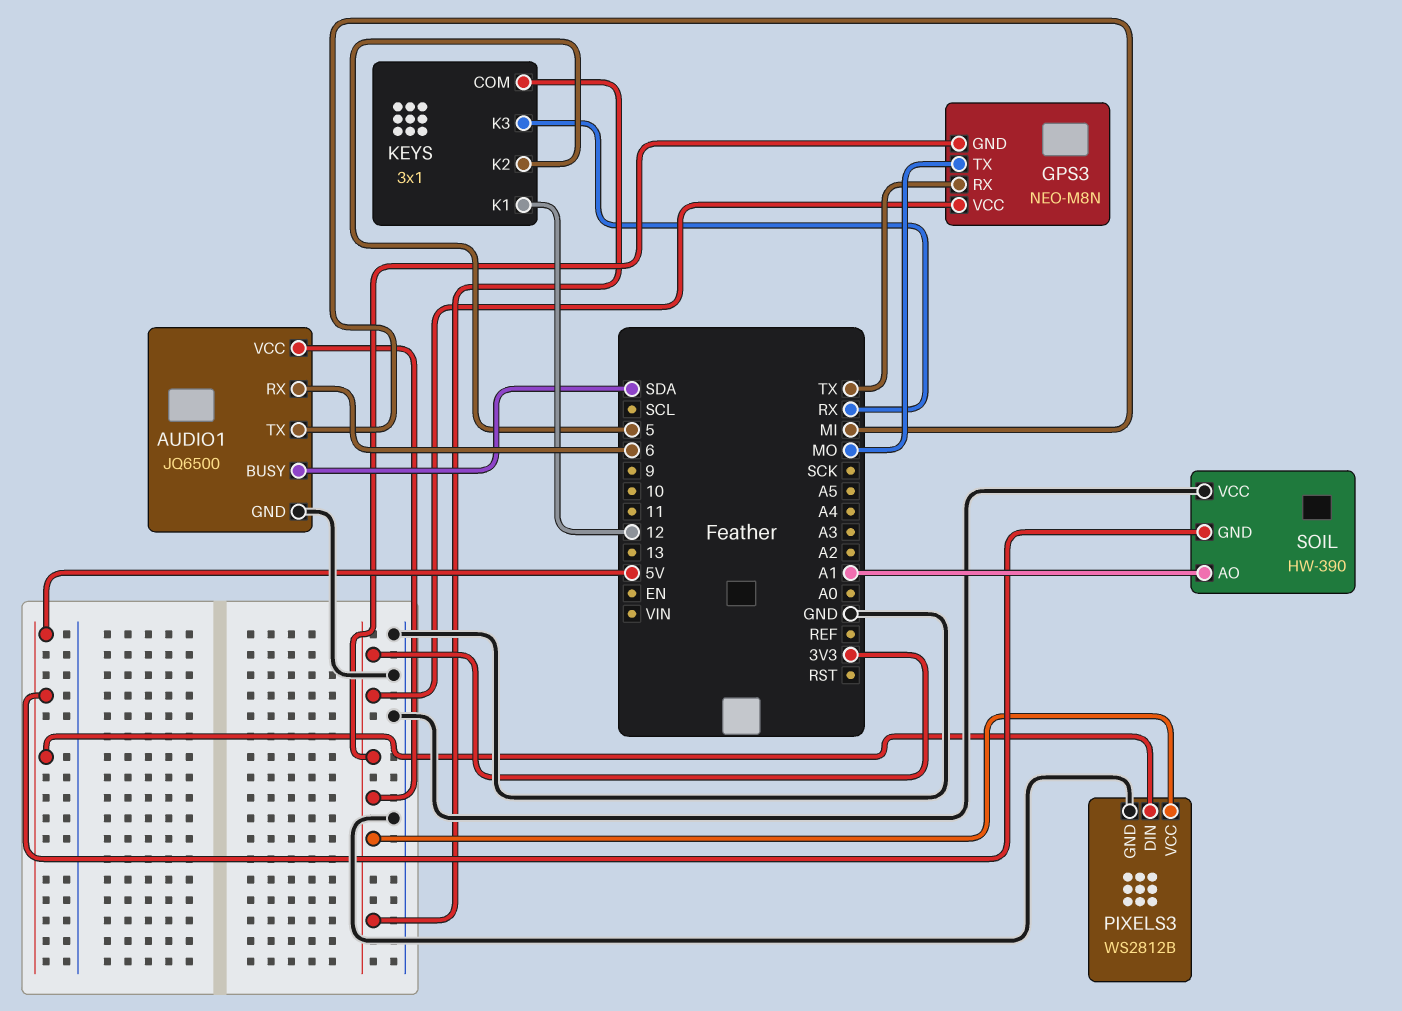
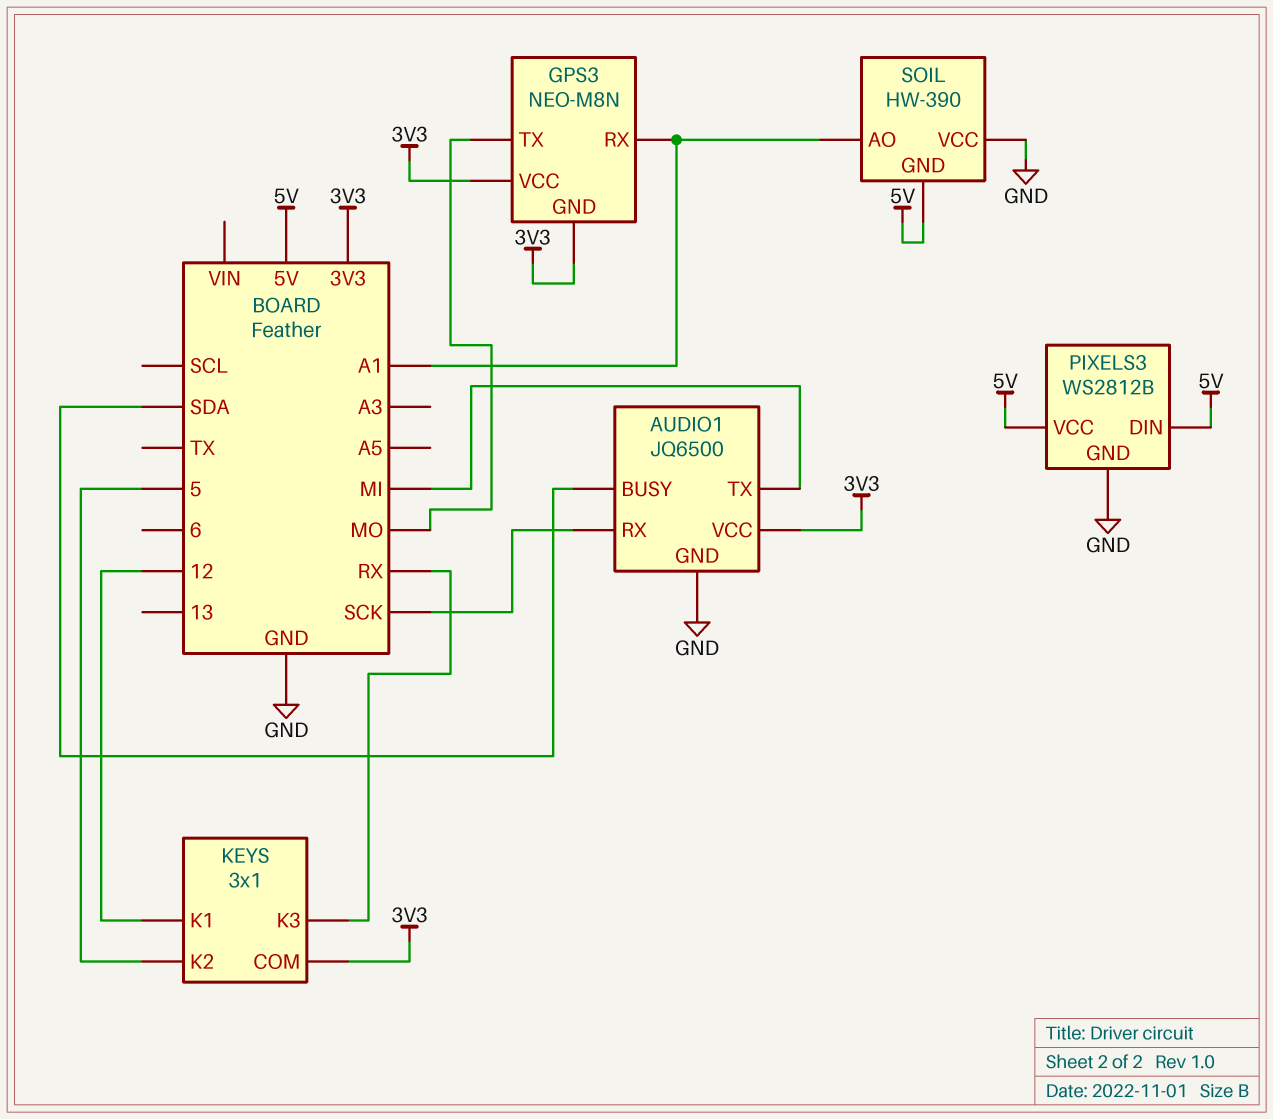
AUDIO1 pin RX: 6 -> SCK
GPS3 pin RX: TX -> A1
PIXELS3 pin VCC: 3V3 -> 5V

